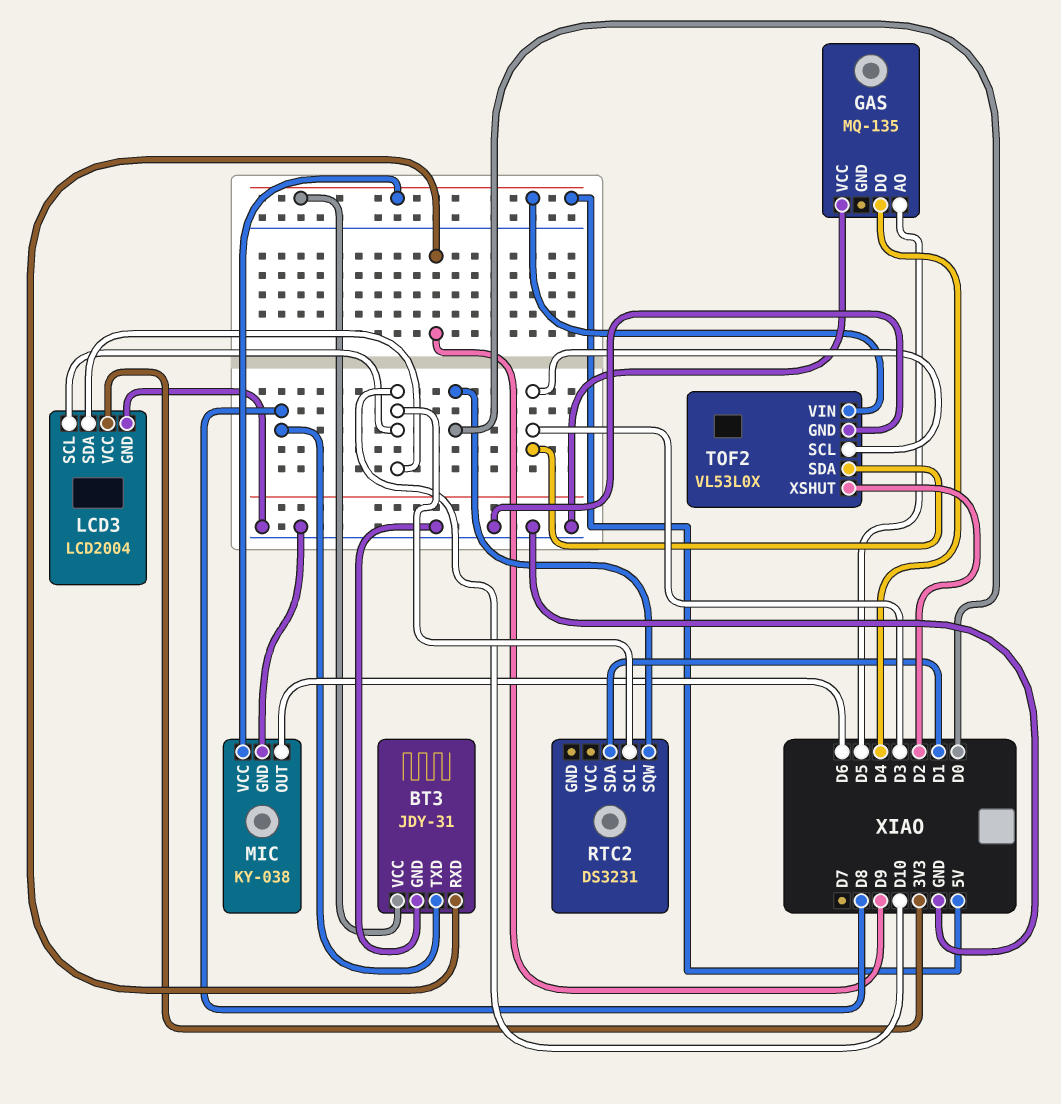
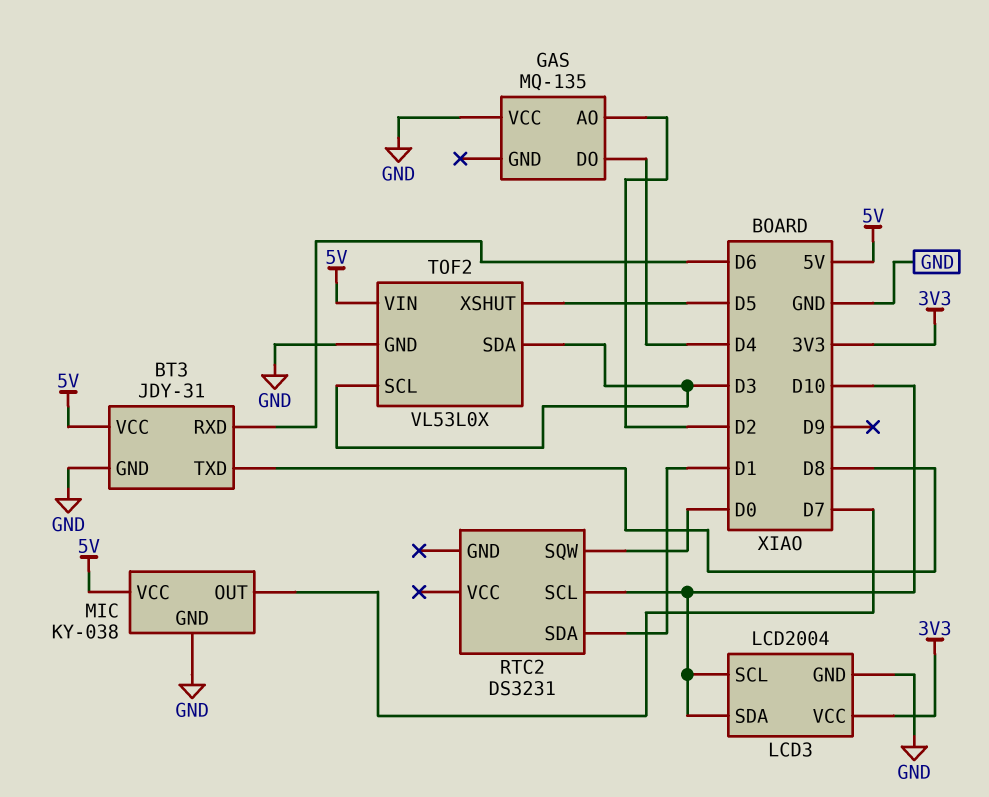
BT3 pin RXD: D9 -> D6
GAS pin AO: D5 -> D2
MIC pin OUT: D6 -> D7
TOF2 pin XSHUT: D2 -> D5

